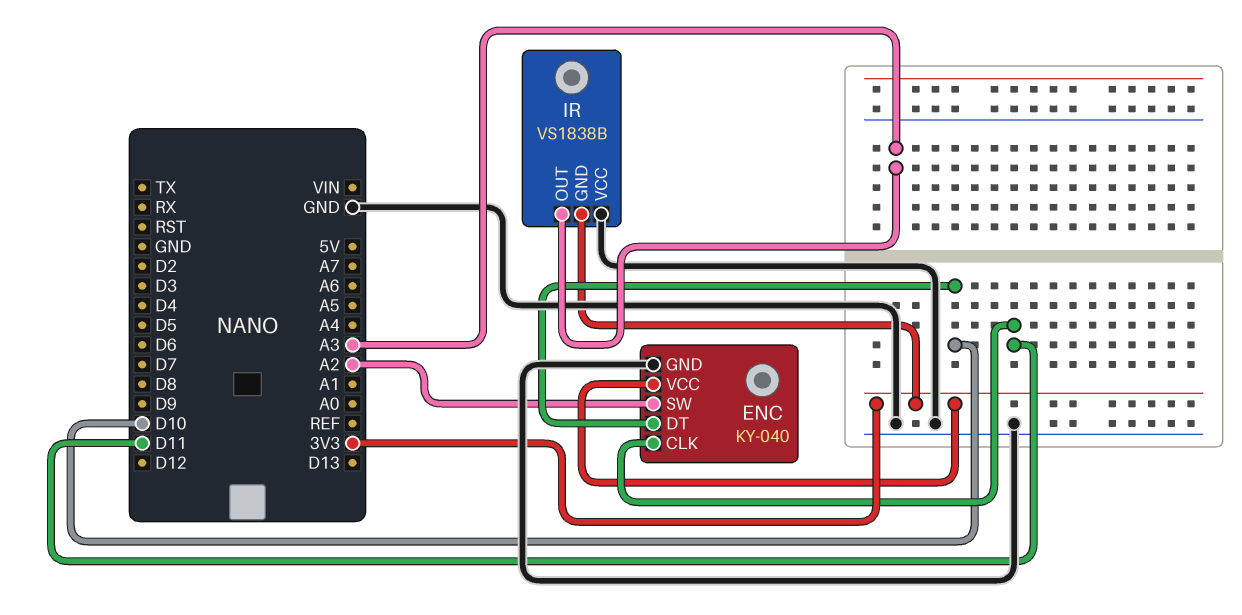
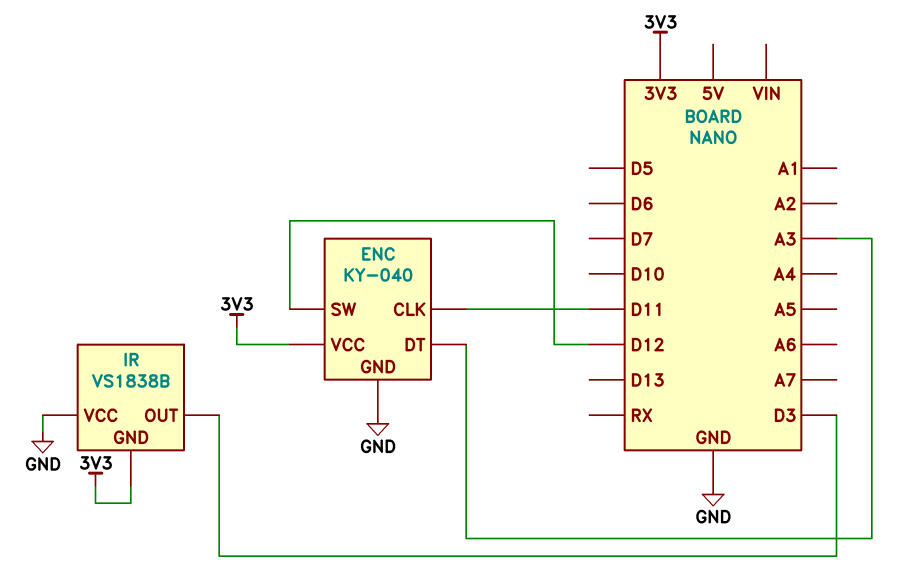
ENC pin DT: D10 -> A3
ENC pin SW: A2 -> D12
IR pin OUT: A3 -> D3

